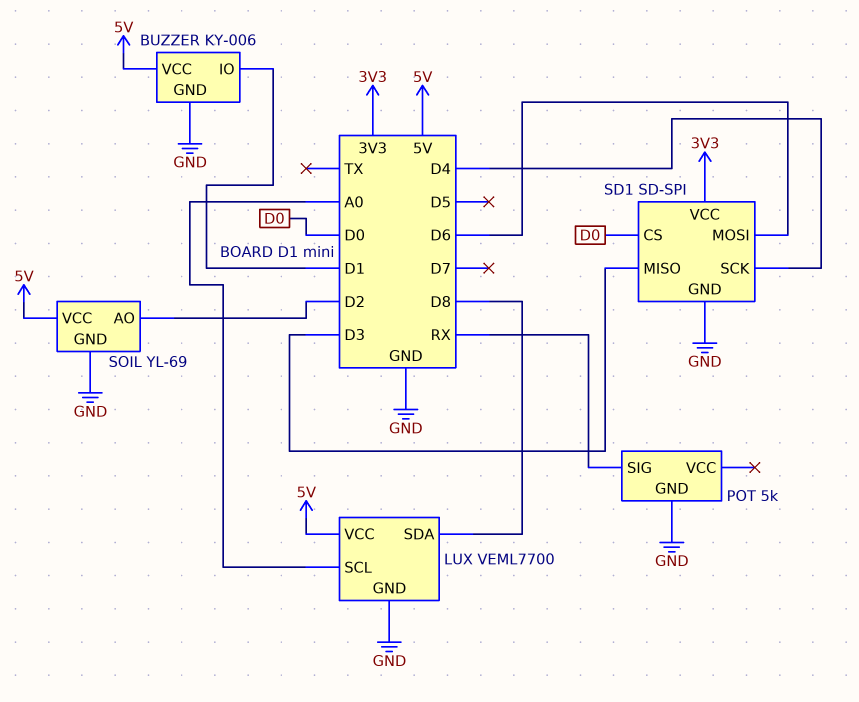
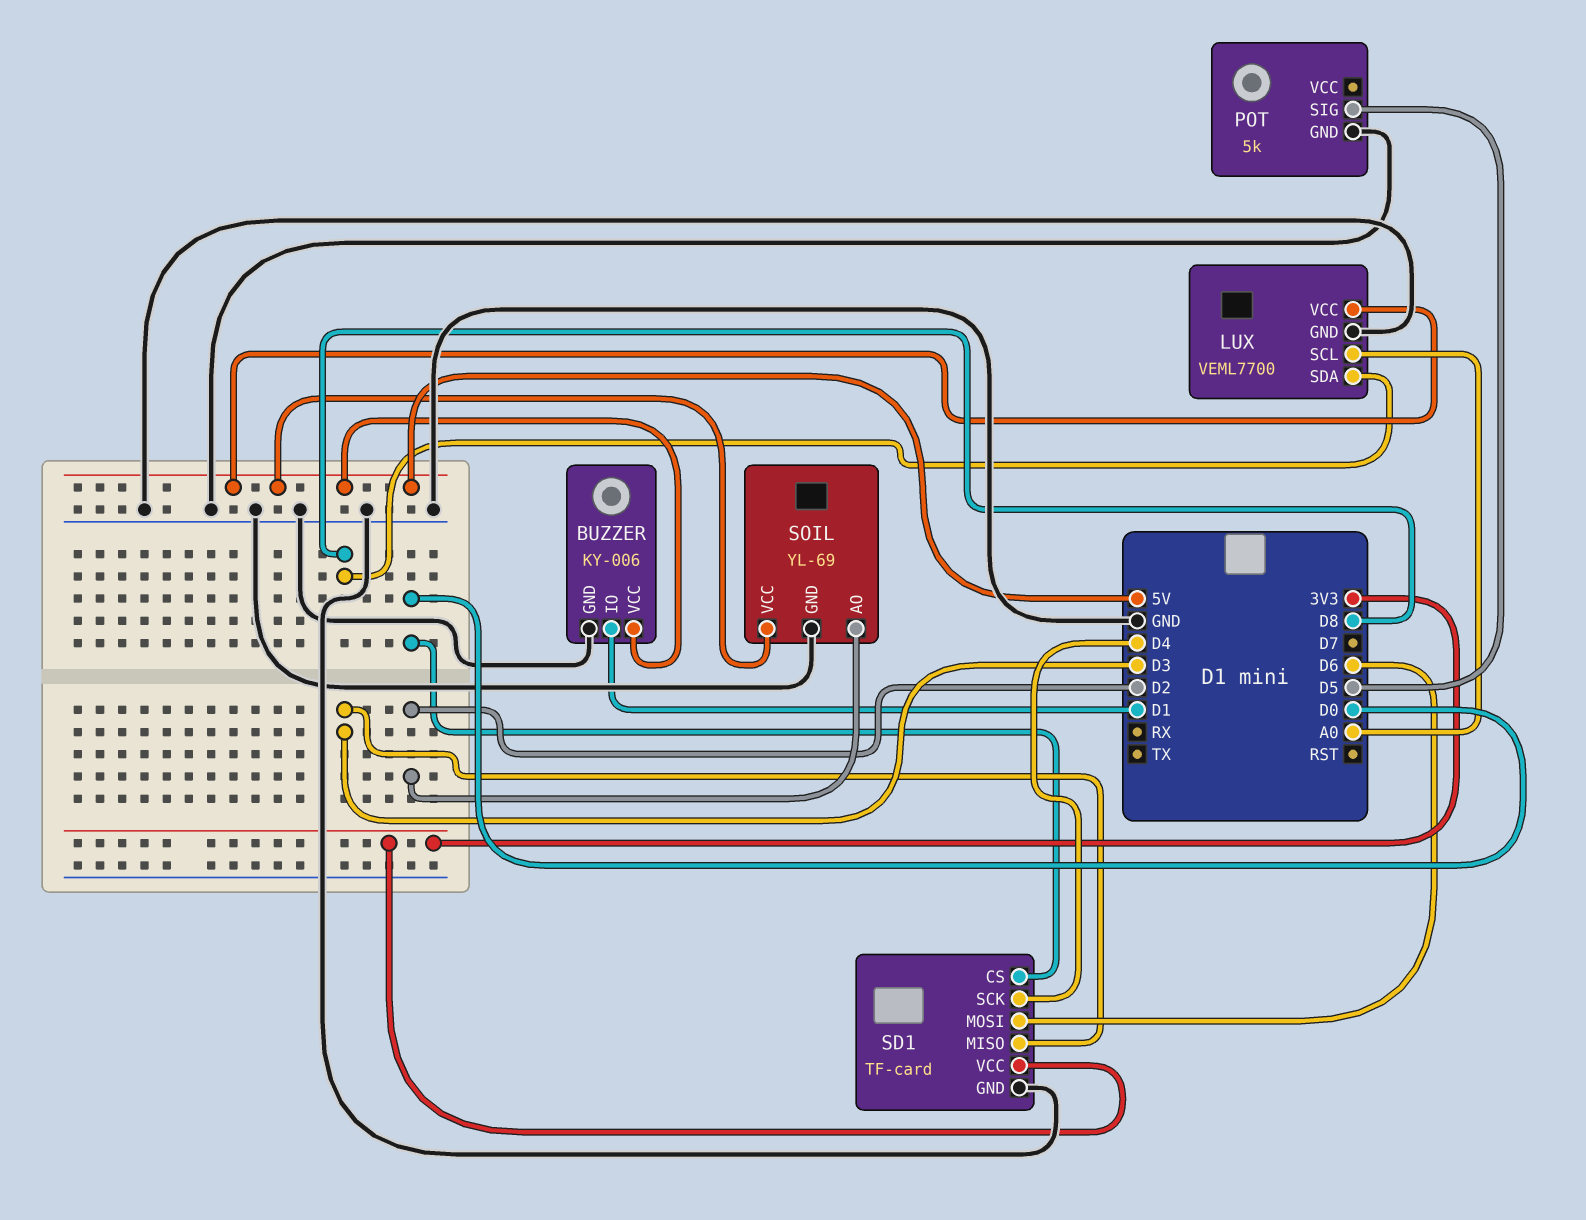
POT pin SIG: RX -> D5
SD1: SD-SPI -> TF-card

